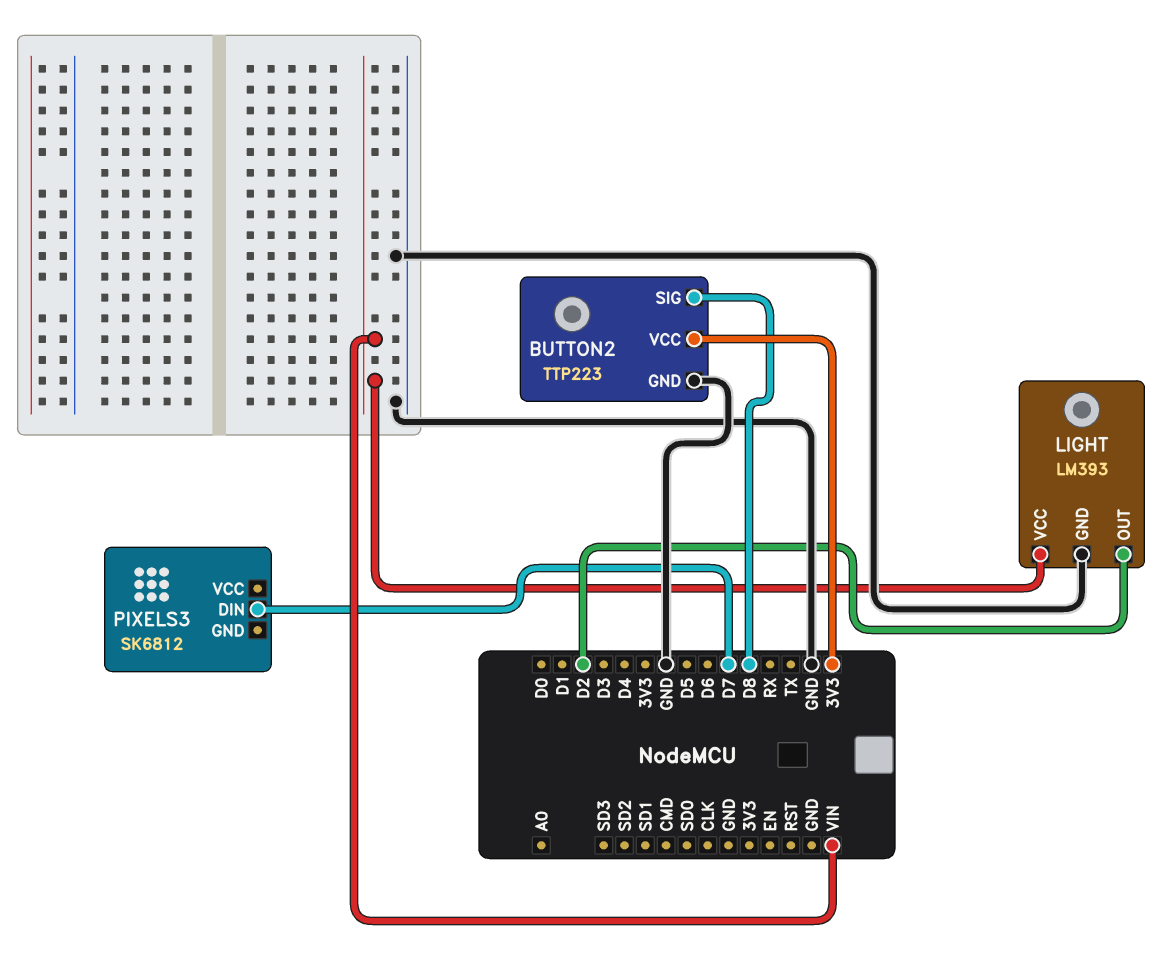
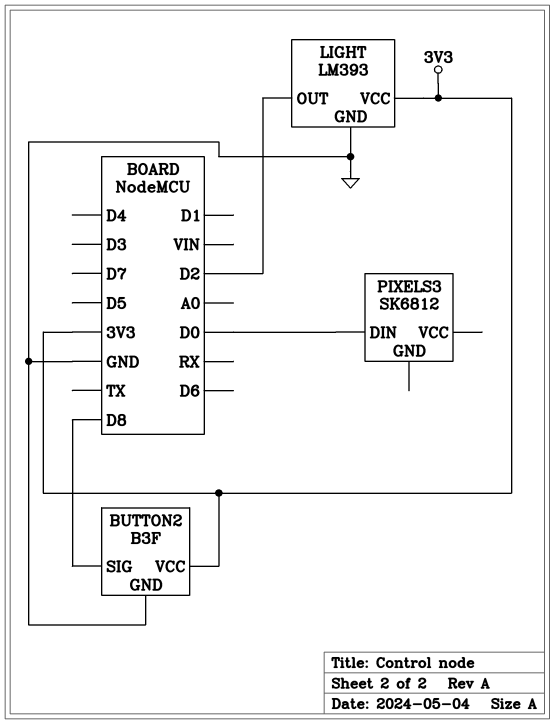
BUTTON2: TTP223 -> B3F
LIGHT pin VCC: VIN -> 3V3
PIXELS3 pin DIN: D7 -> D0

